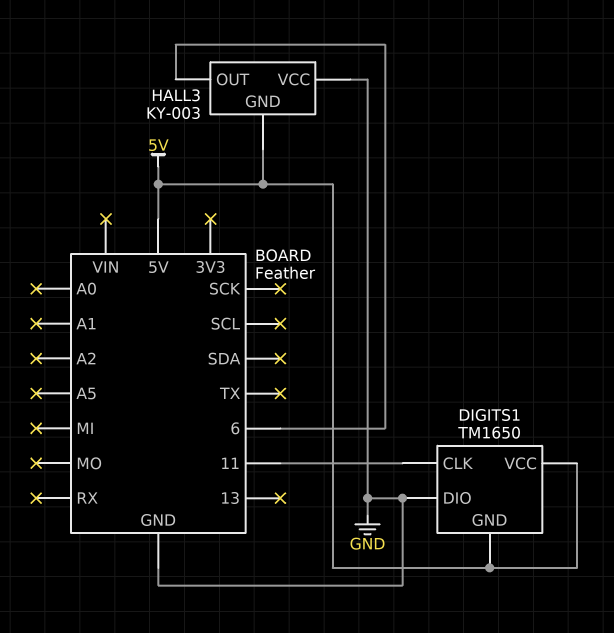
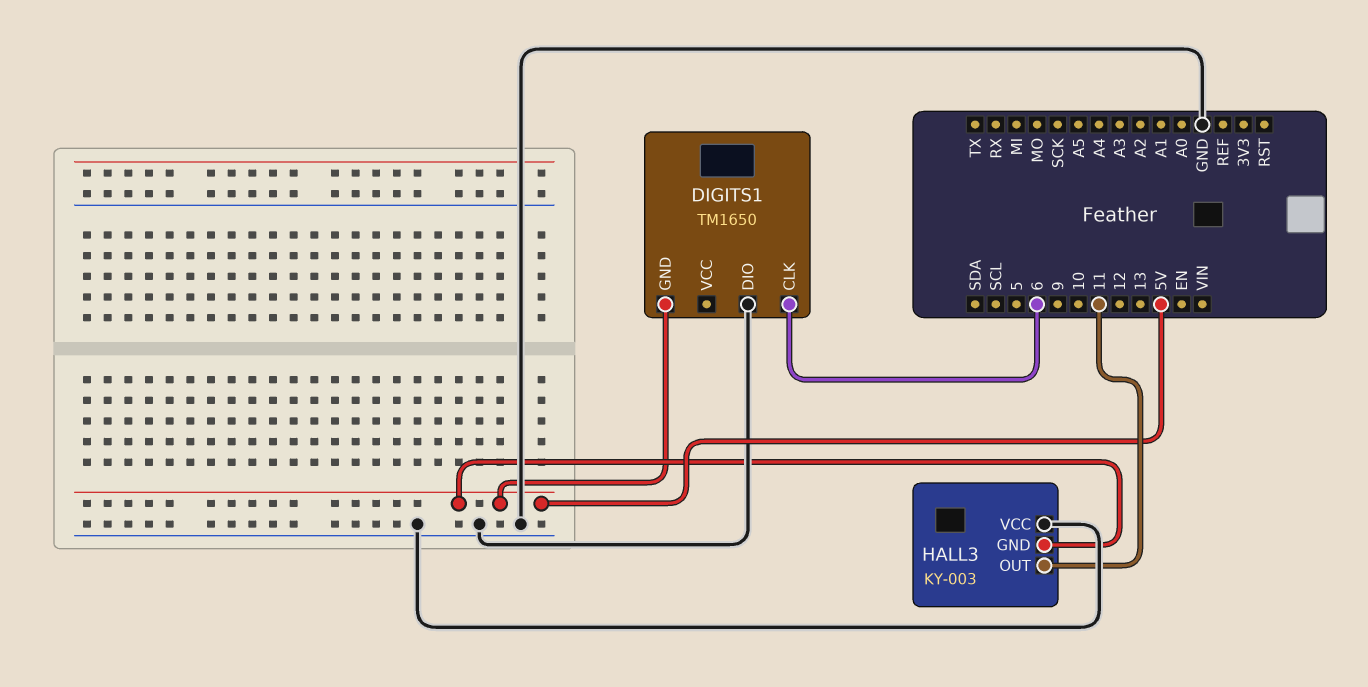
DIGITS1 pin CLK: 11 -> 6
DIGITS1 pin VCC: 5V -> none
HALL3 pin OUT: 6 -> 11

